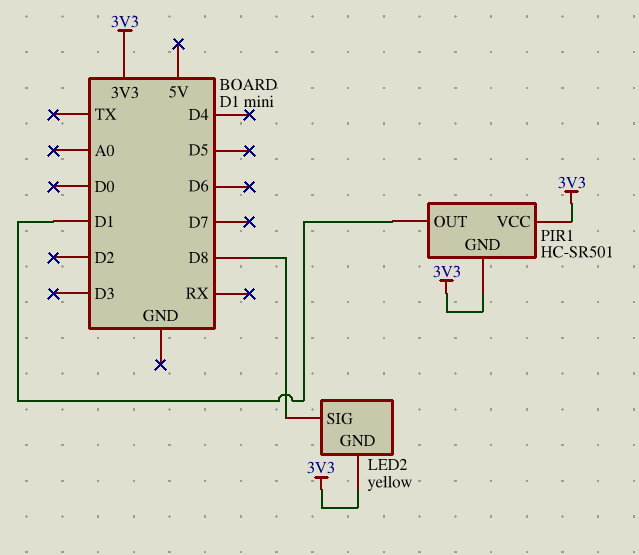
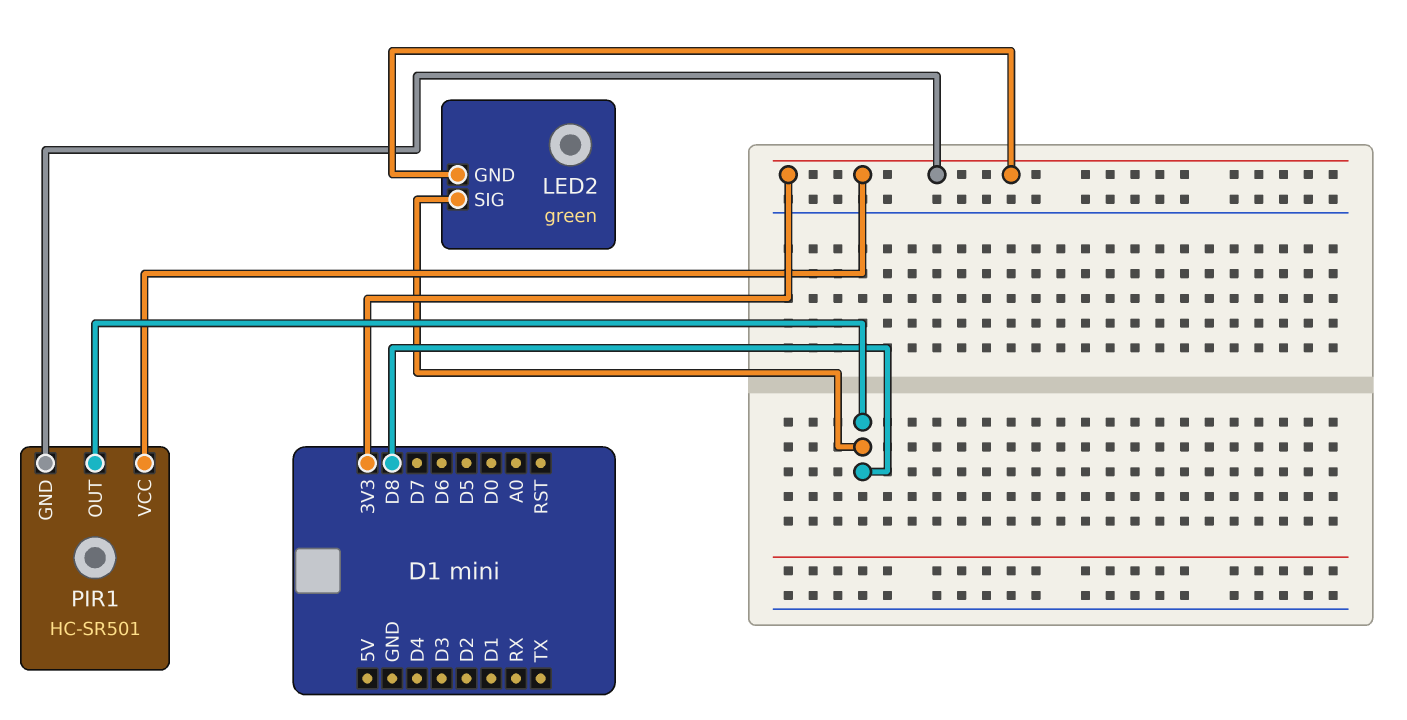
LED2: yellow -> green
PIR1 pin OUT: D1 -> D8

